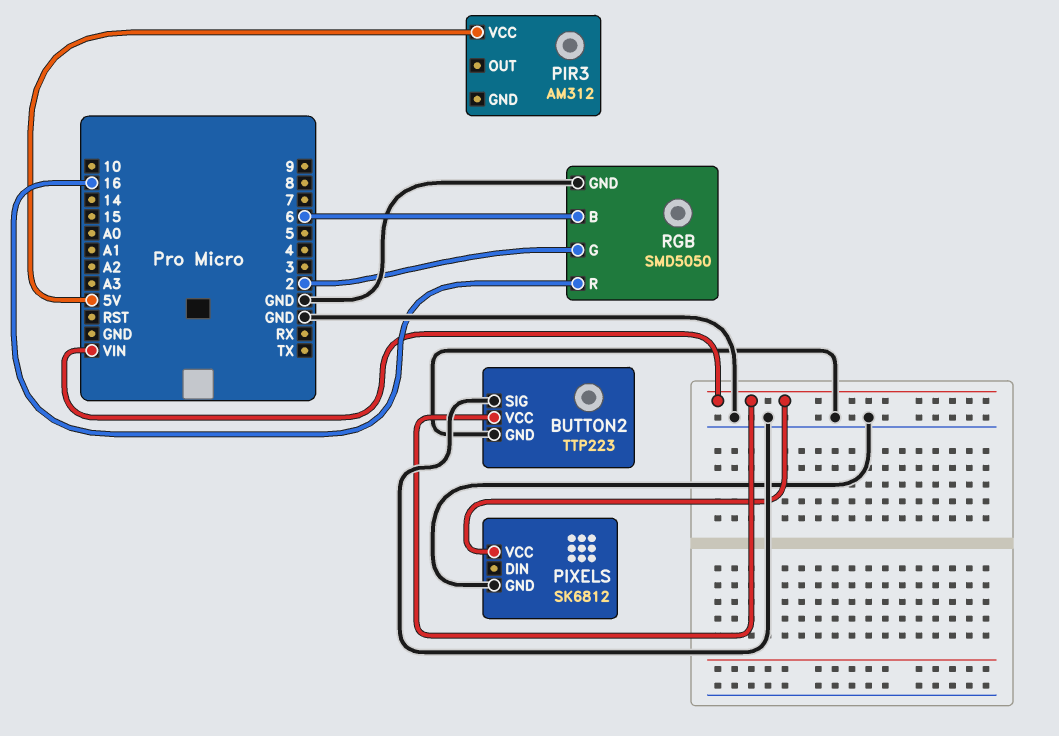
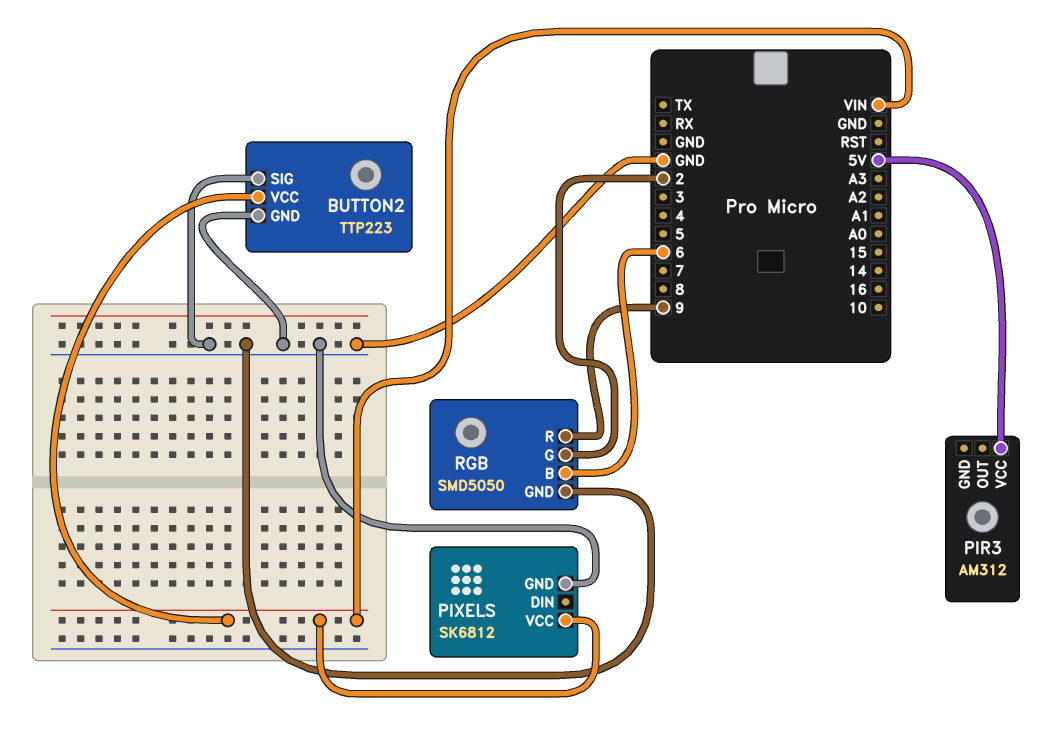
RGB pin R: 16 -> 9

